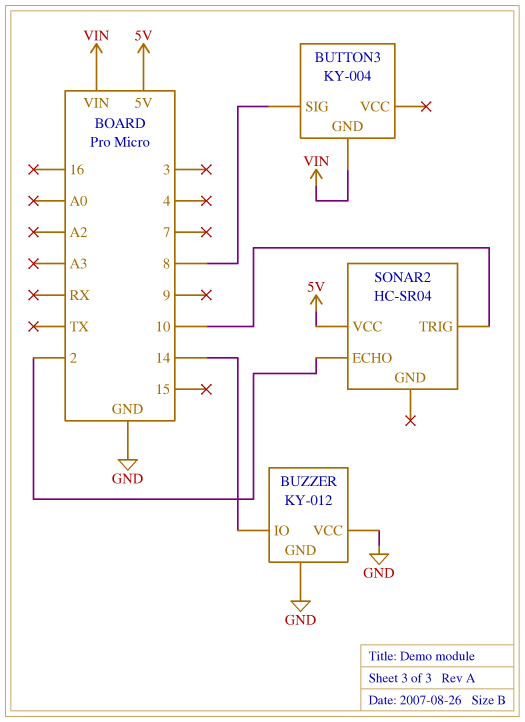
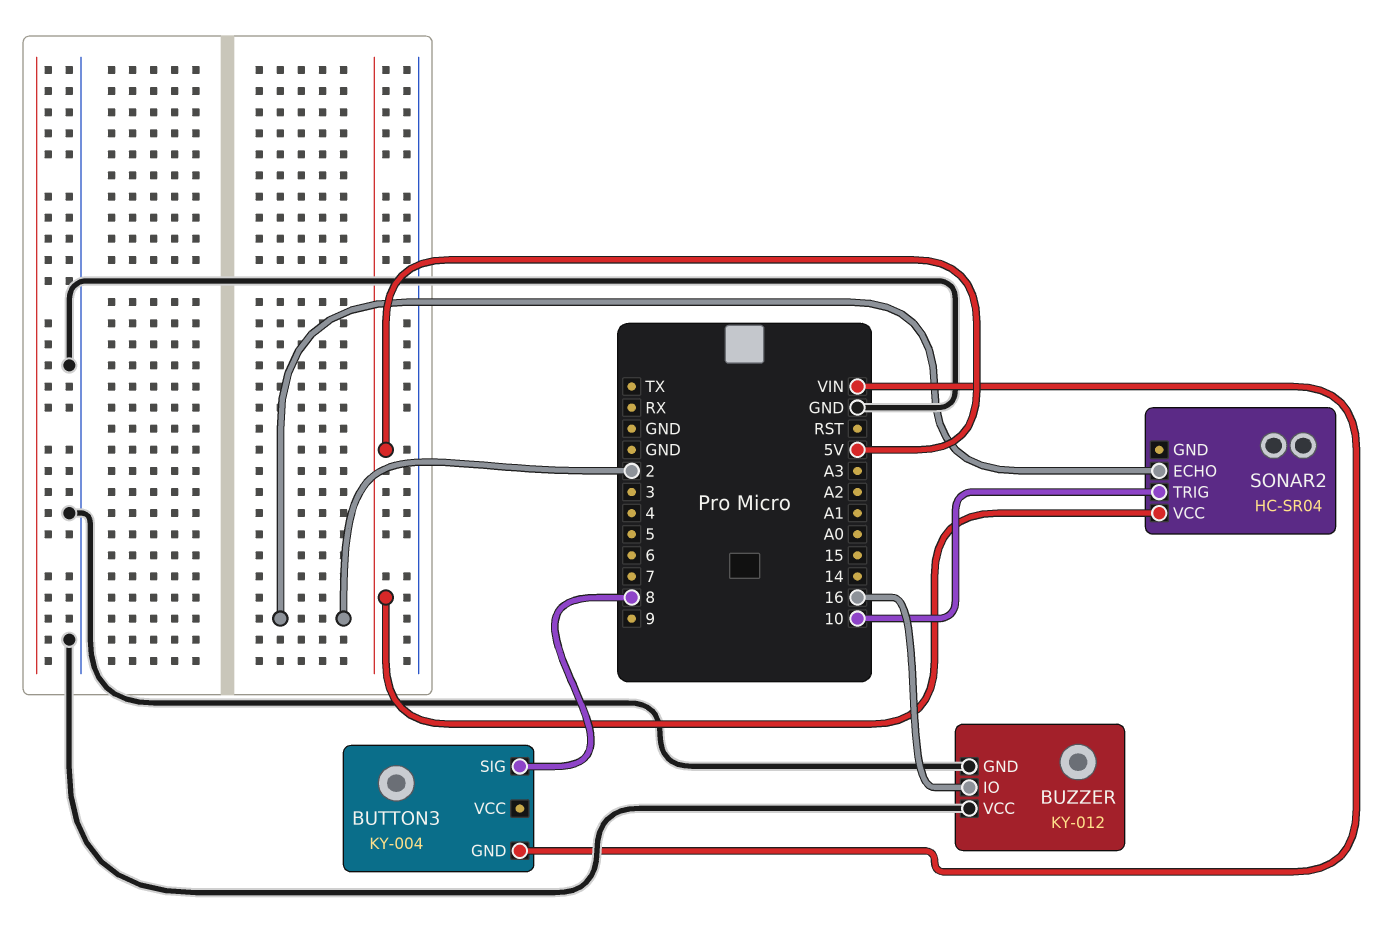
BUZZER pin IO: 14 -> 16

